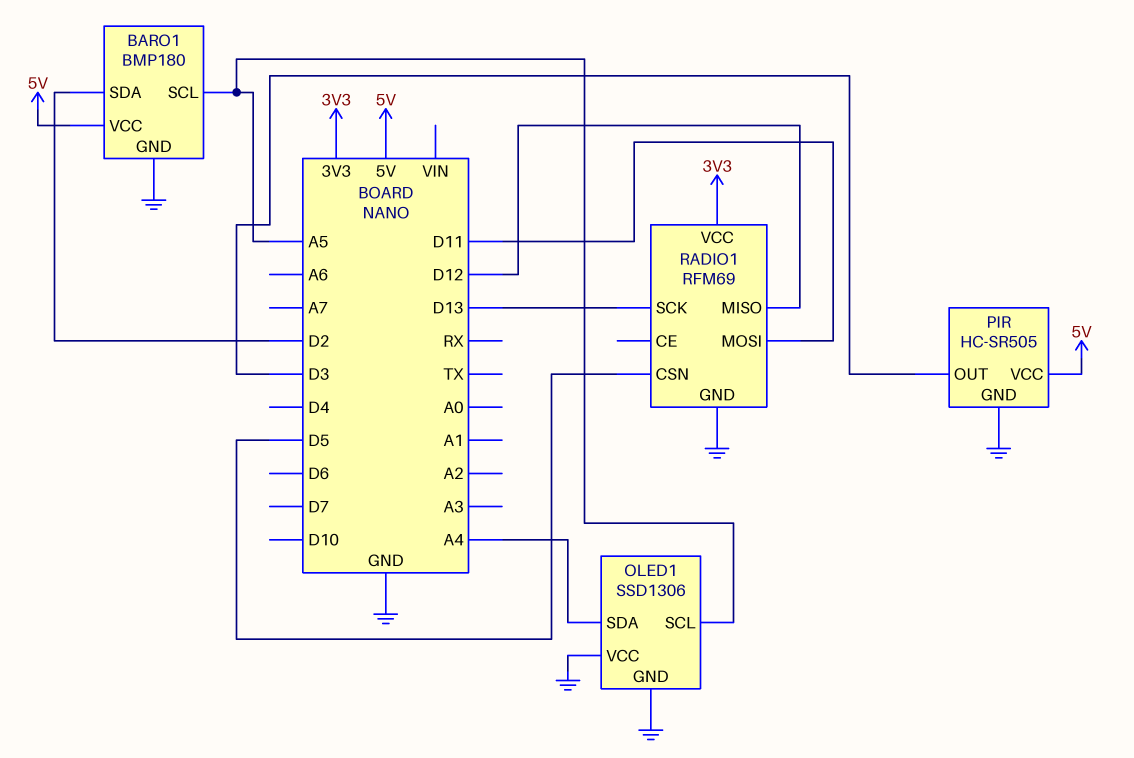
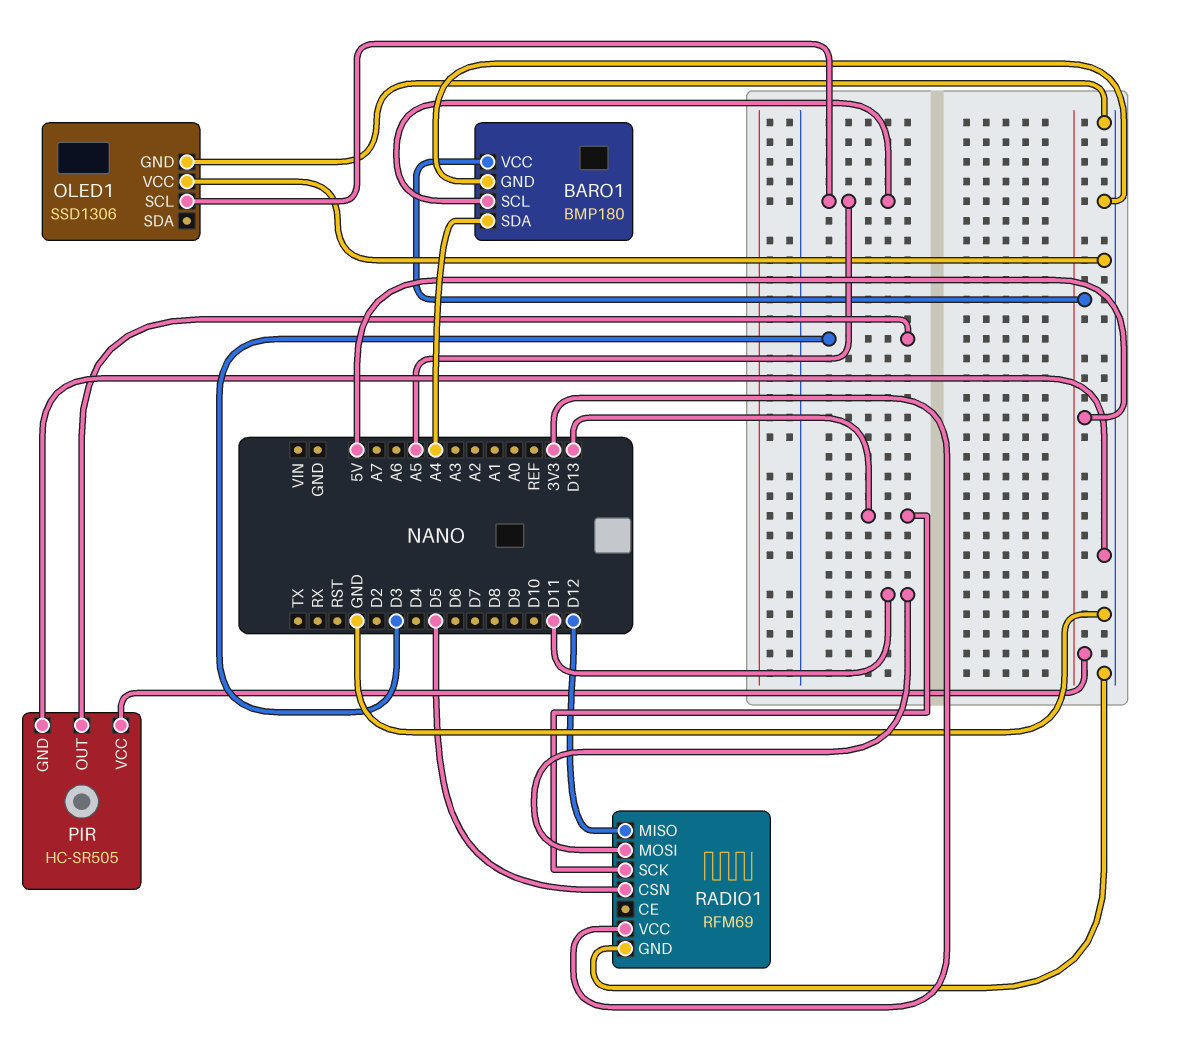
BARO1 pin SDA: D2 -> A4
OLED1 pin SDA: A4 -> none

